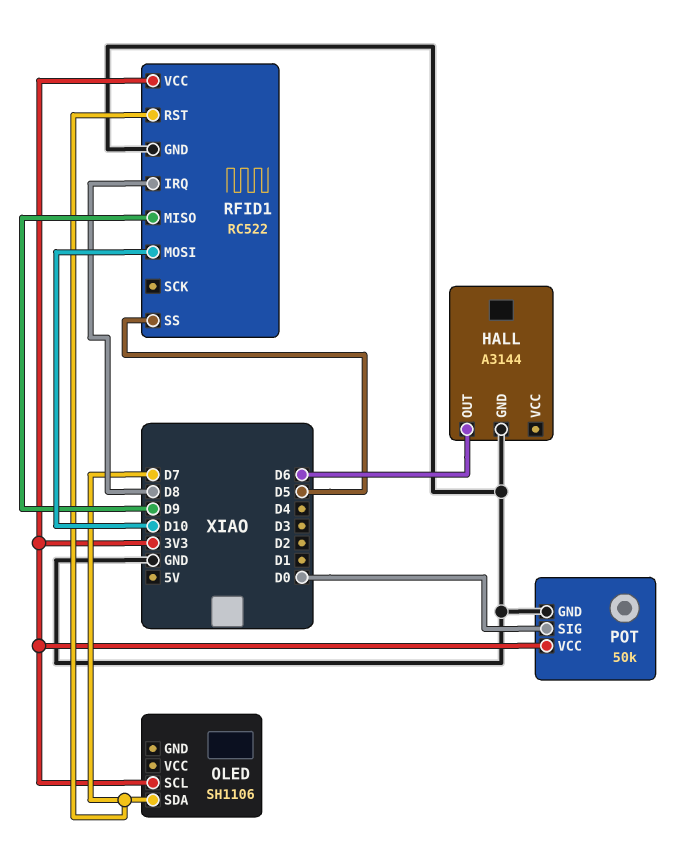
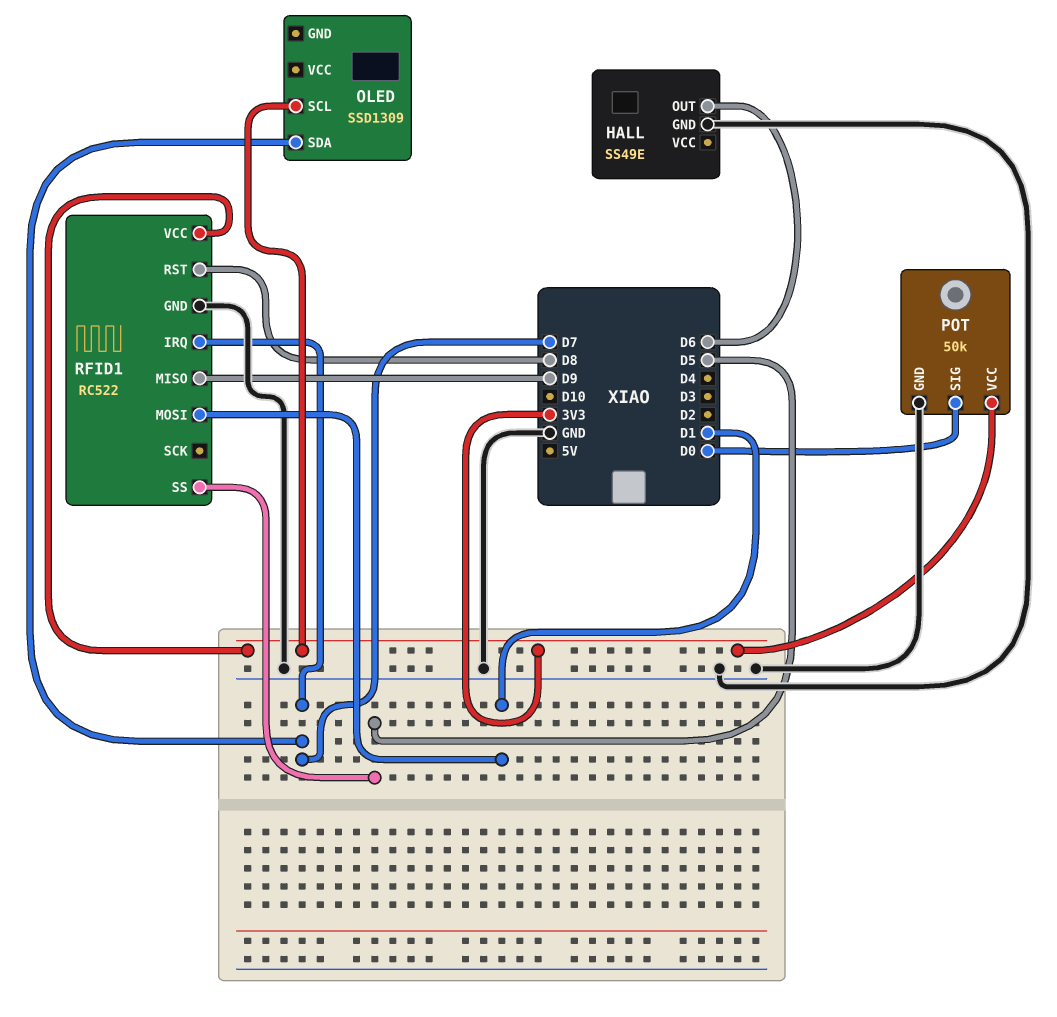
HALL: A3144 -> SS49E
OLED: SH1106 -> SSD1309
RFID1 pin IRQ: D8 -> D7
RFID1 pin MOSI: D10 -> D1
RFID1 pin RST: D7 -> D8

